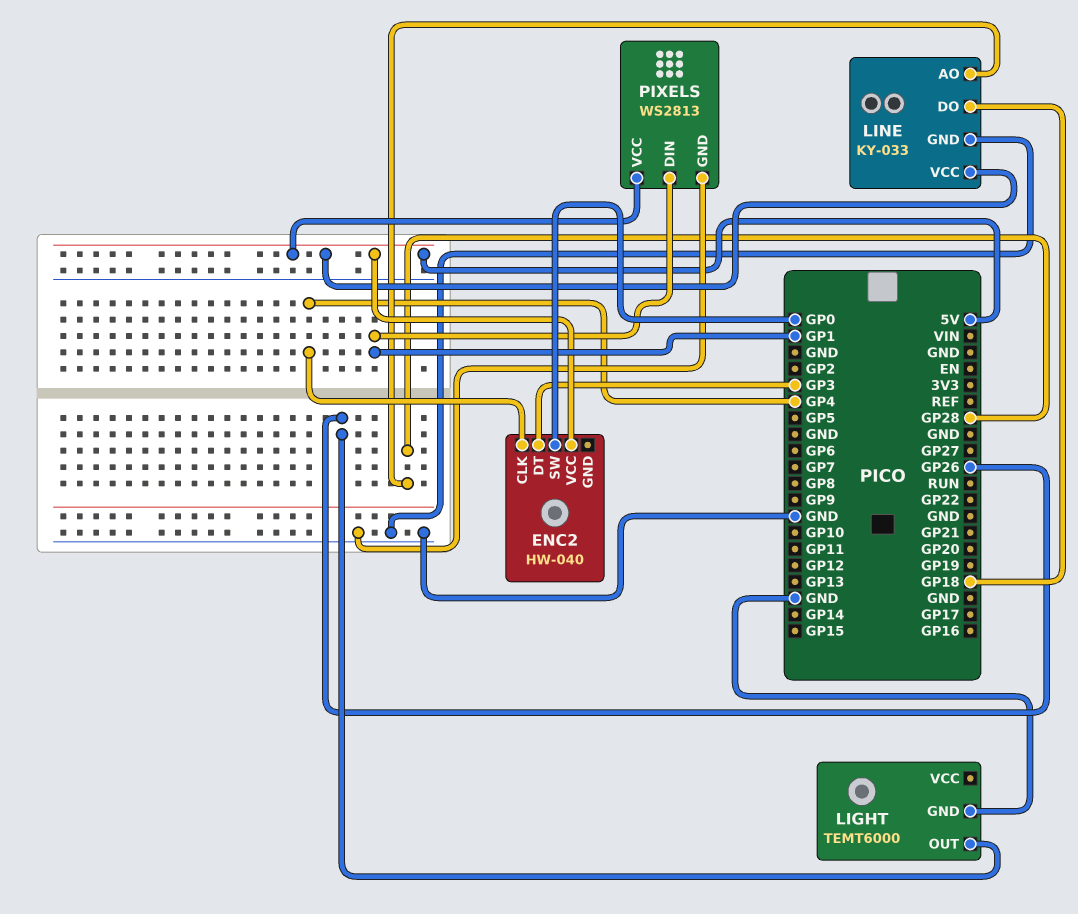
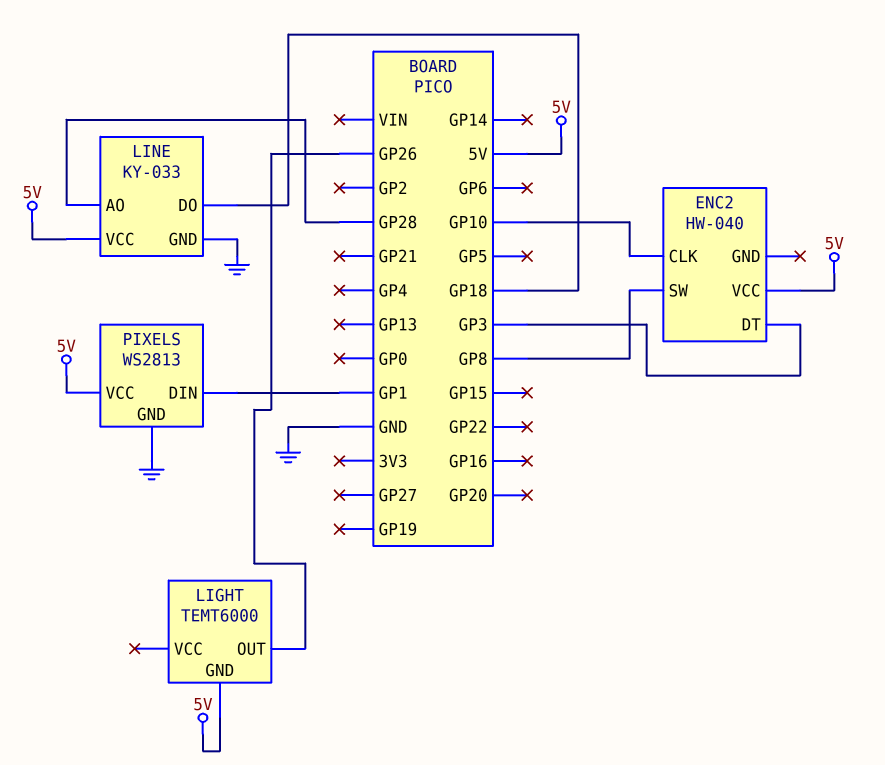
ENC2 pin CLK: GP4 -> GP10
ENC2 pin SW: GP0 -> GP8
LIGHT pin GND: GND -> 5V

